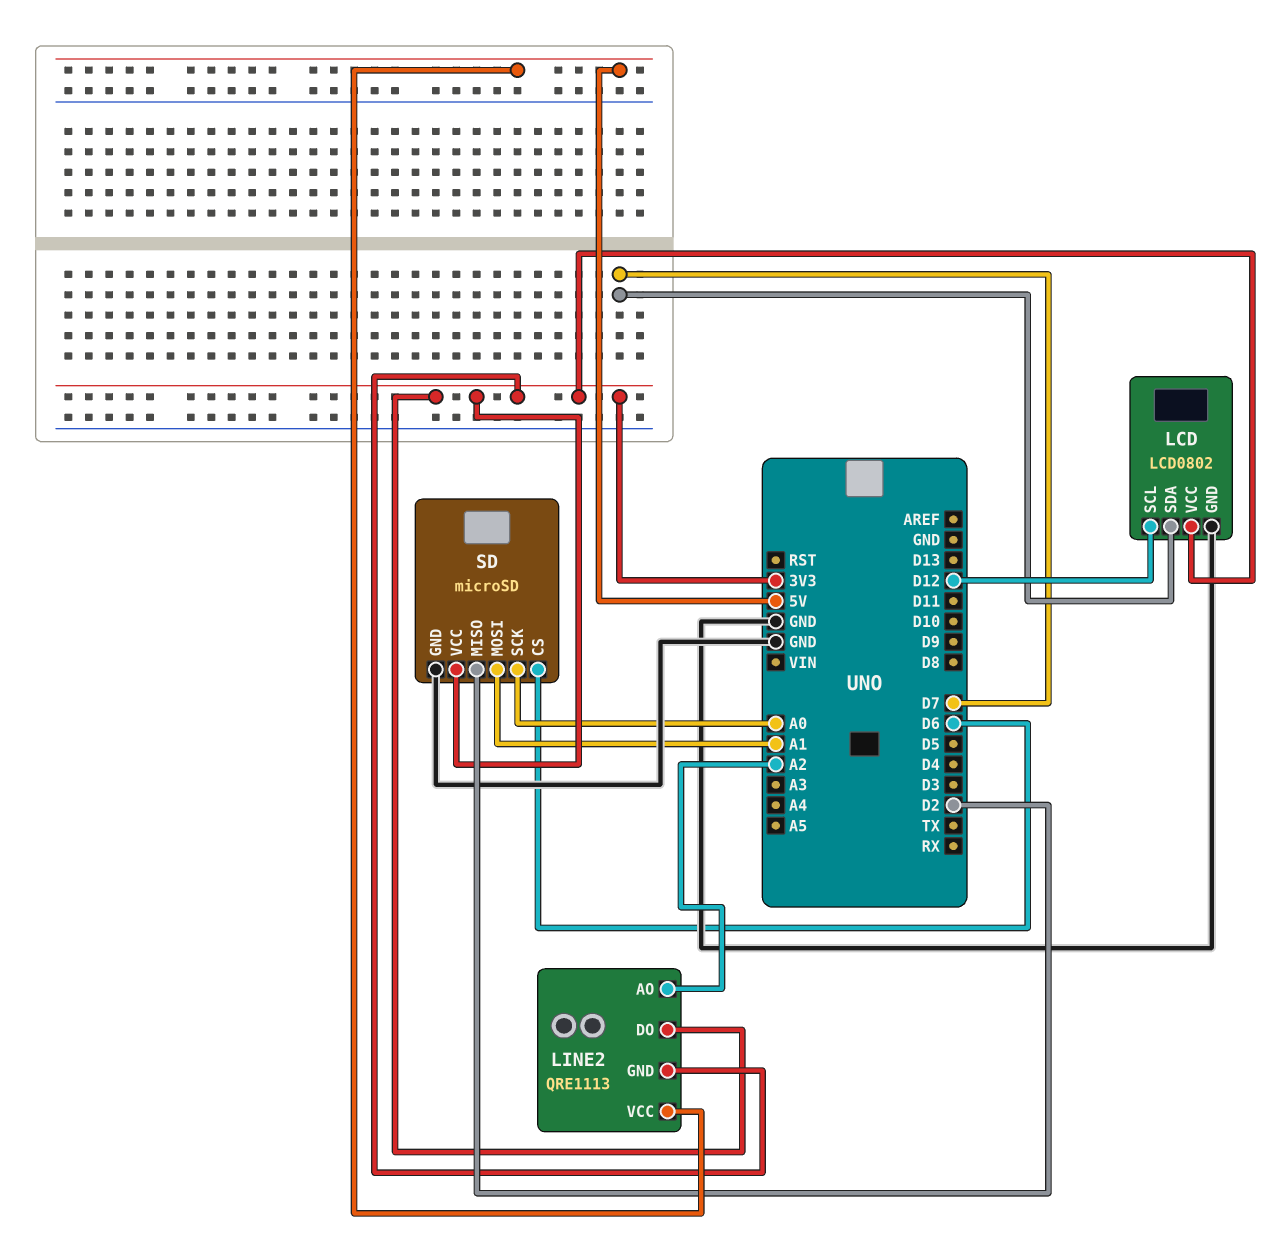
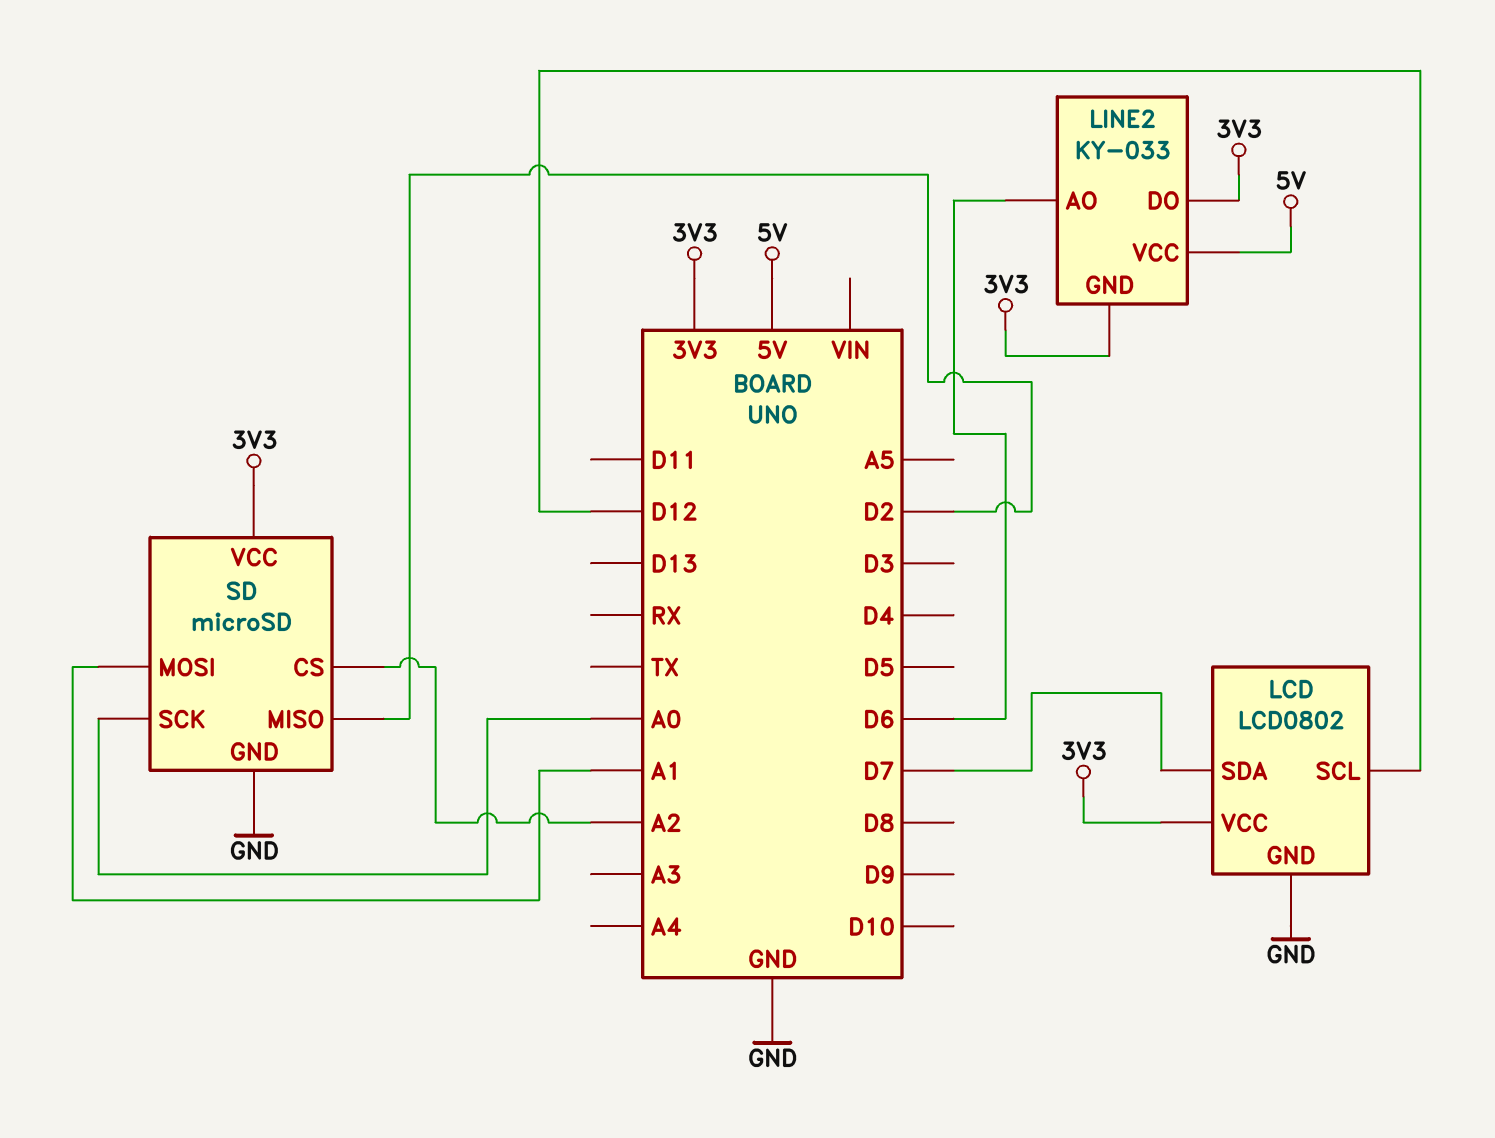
LINE2: QRE1113 -> KY-033
LINE2 pin AO: A2 -> D6
SD pin CS: D6 -> A2

